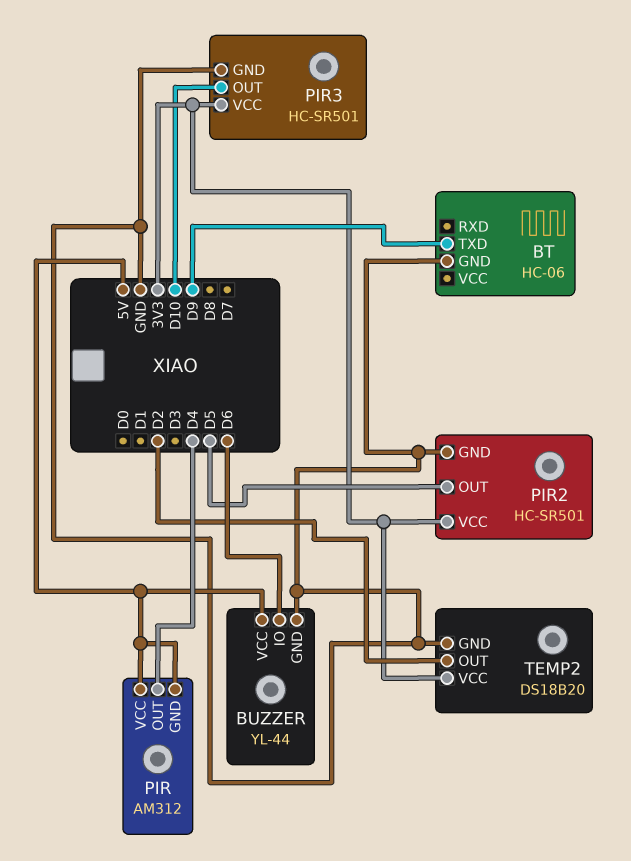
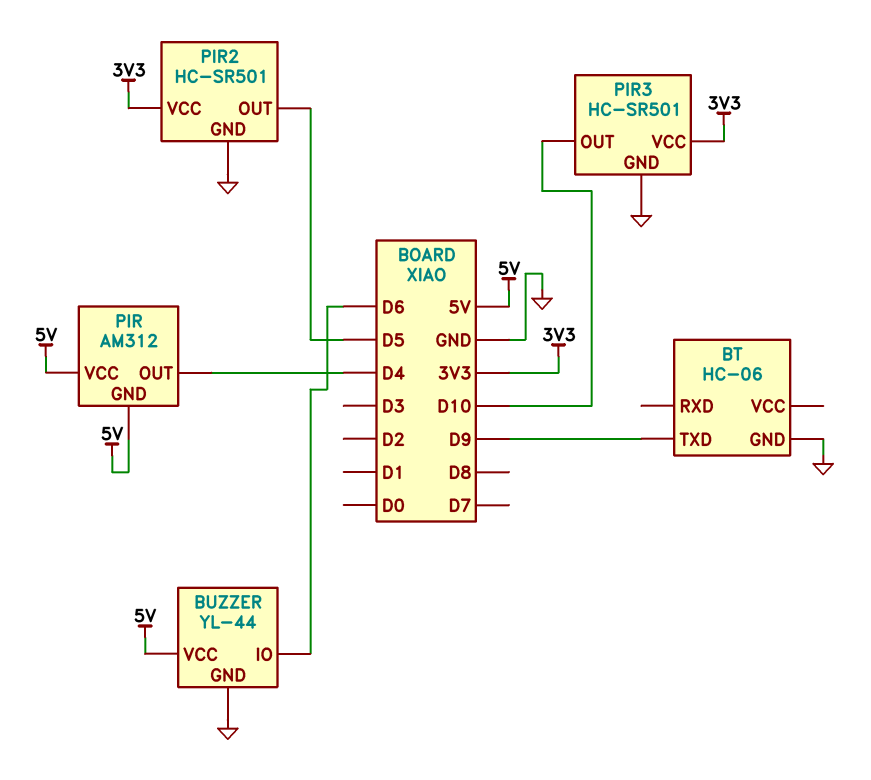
TEMP2: DS18B20 -> none
TEMP2 pin GND: GND -> none
TEMP2 pin OUT: D2 -> none
TEMP2 pin VCC: 3V3 -> none

